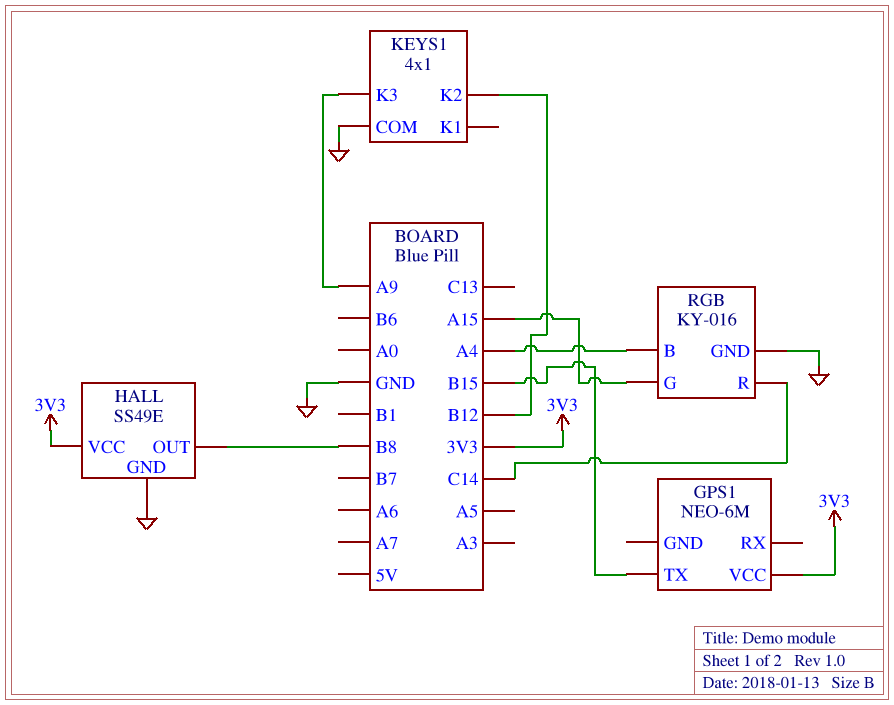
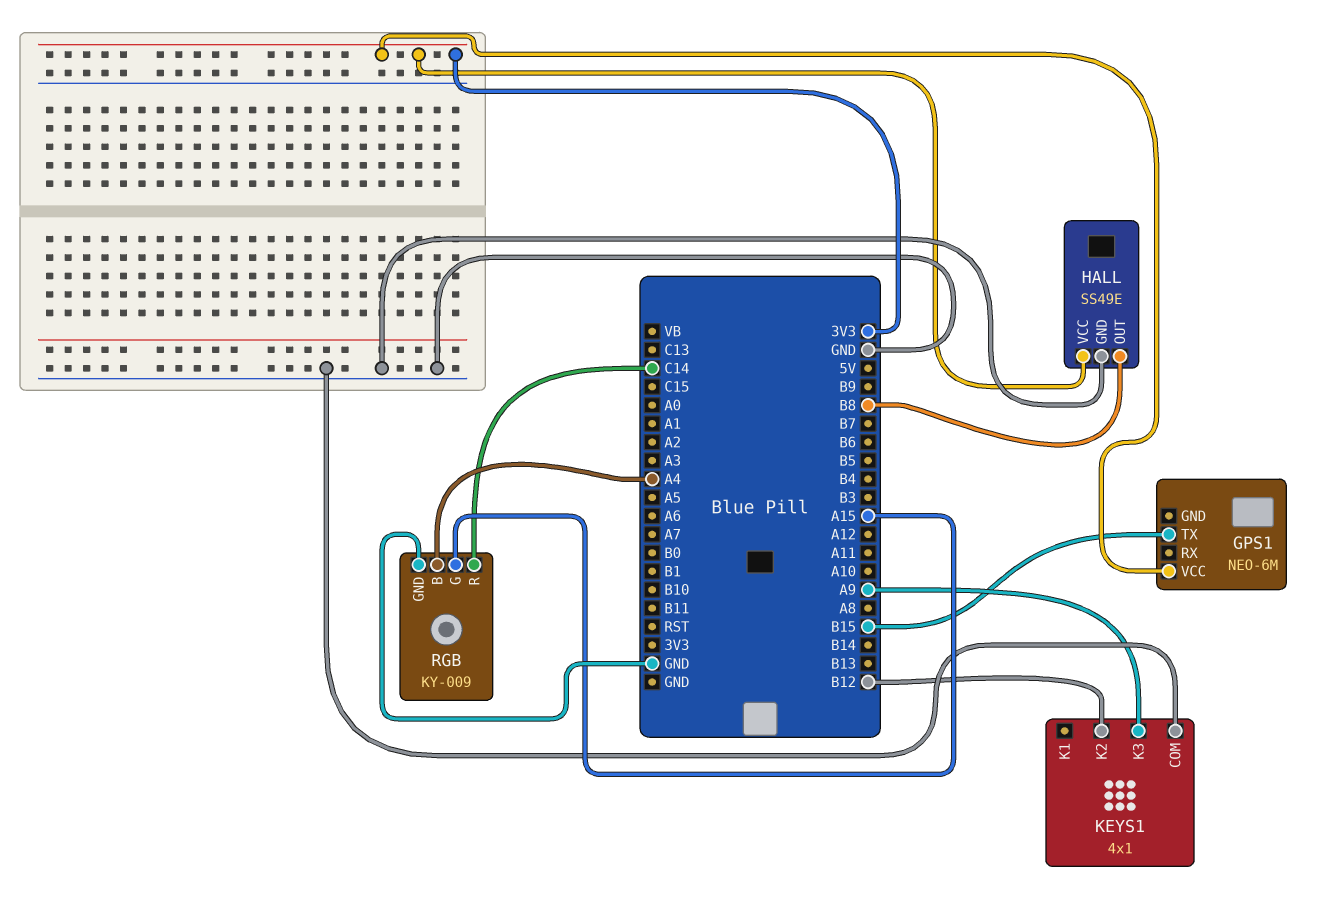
RGB: KY-016 -> KY-009

